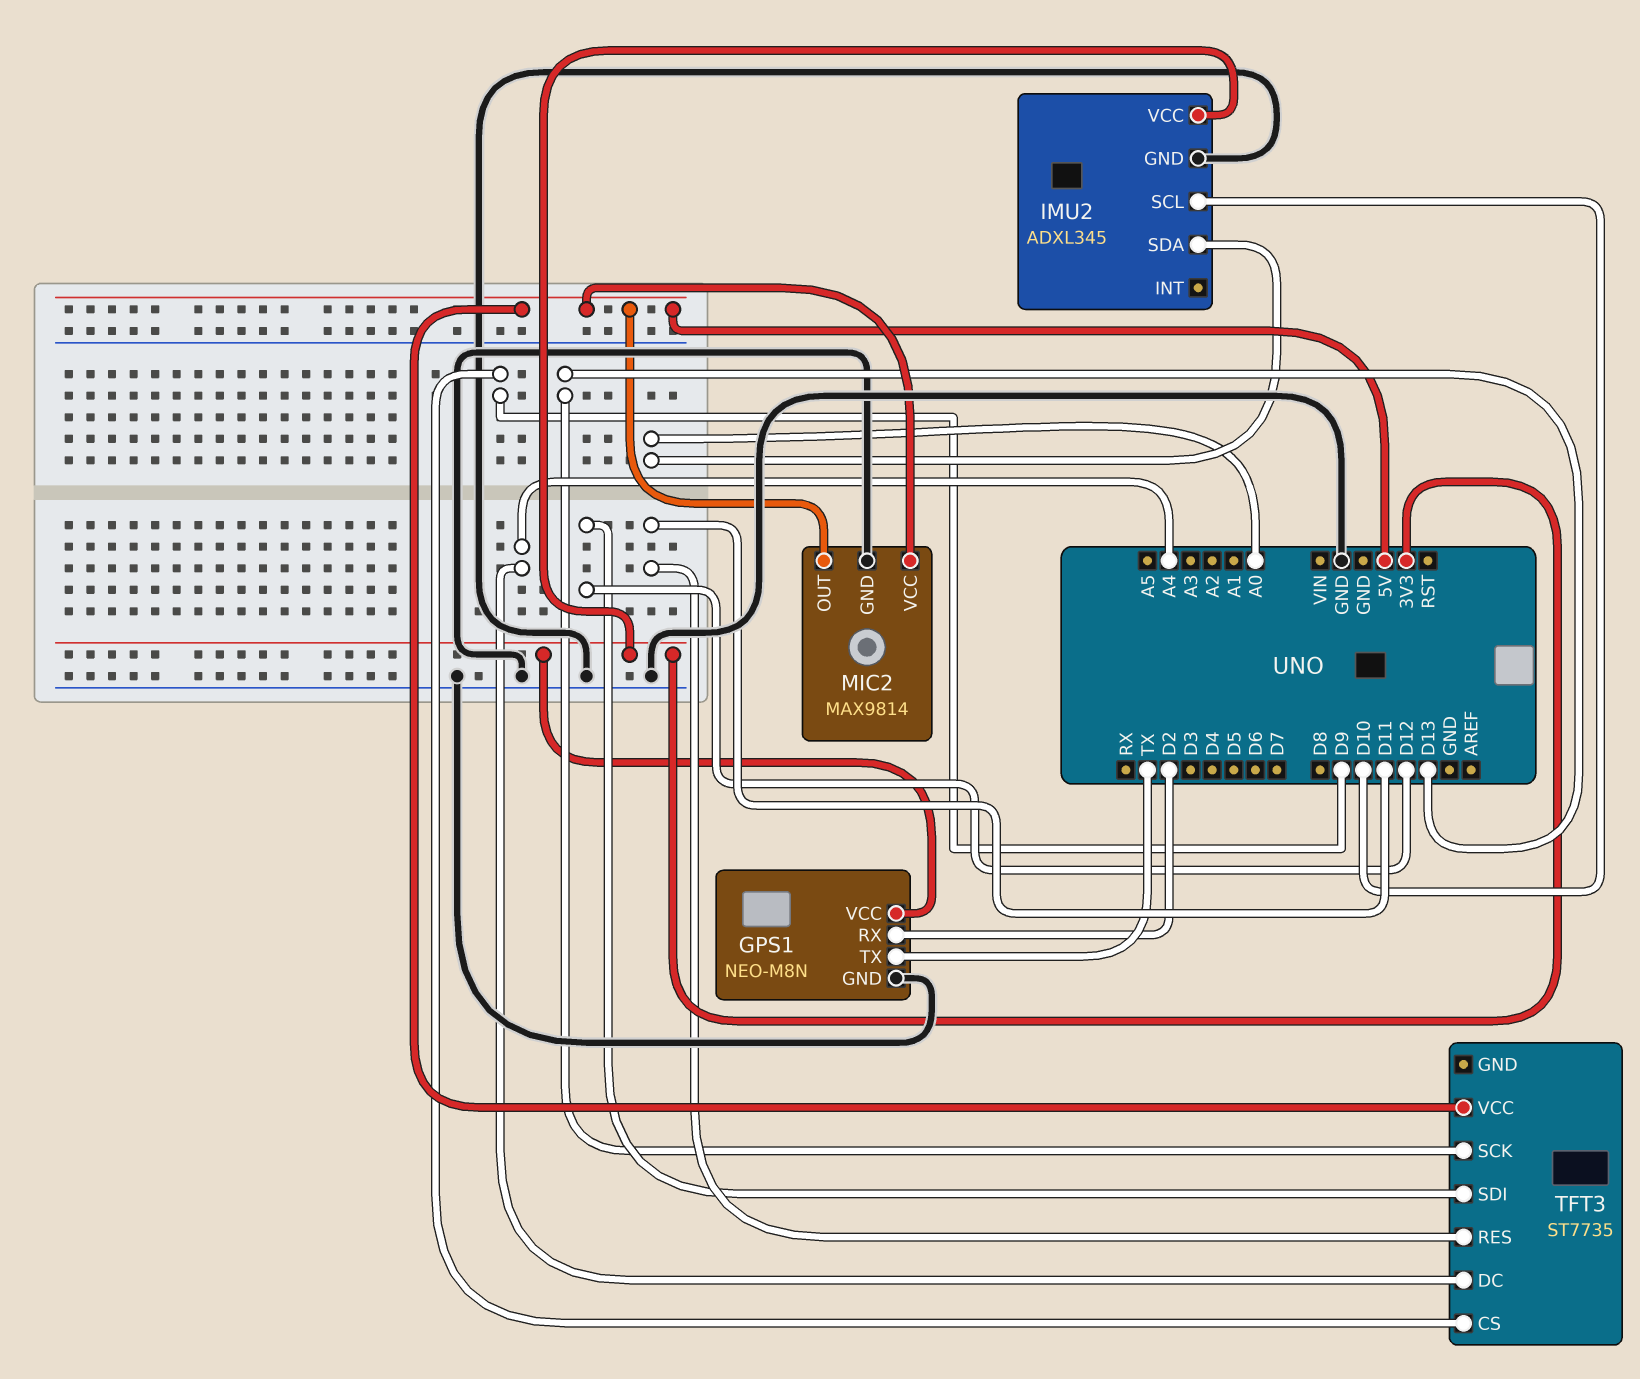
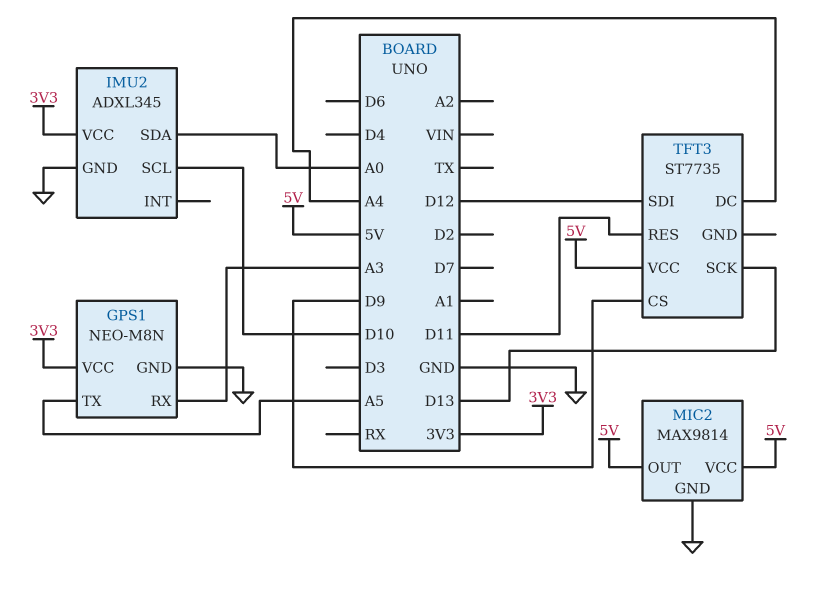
GPS1 pin RX: D2 -> A3
GPS1 pin TX: TX -> A5

